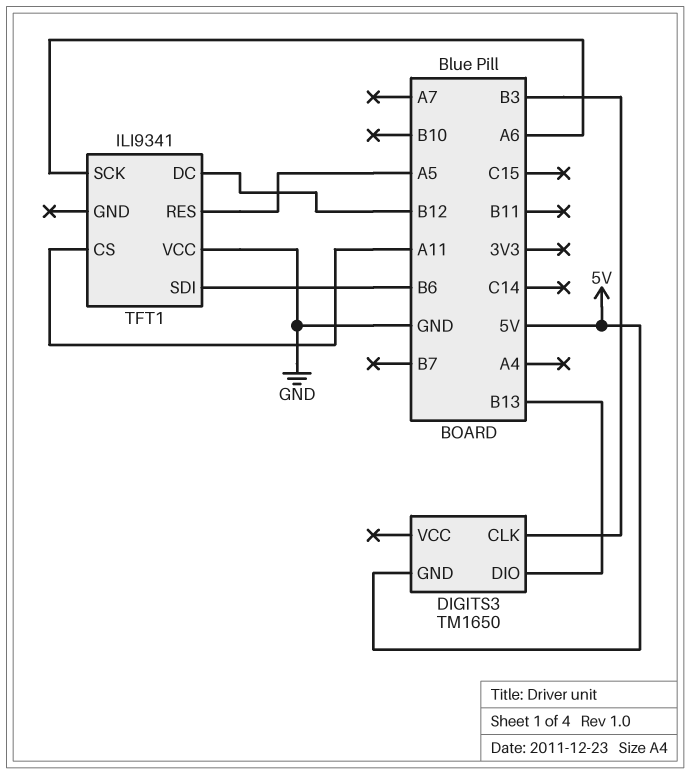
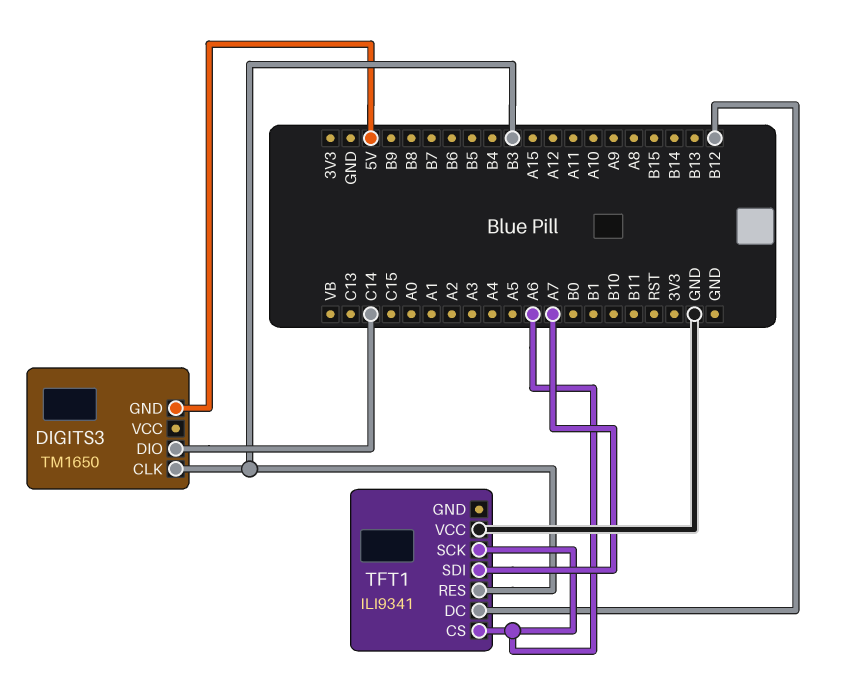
DIGITS3 pin DIO: B13 -> C14
TFT1 pin CS: A11 -> A6
TFT1 pin RES: A5 -> B3
TFT1 pin SDI: B6 -> A7

